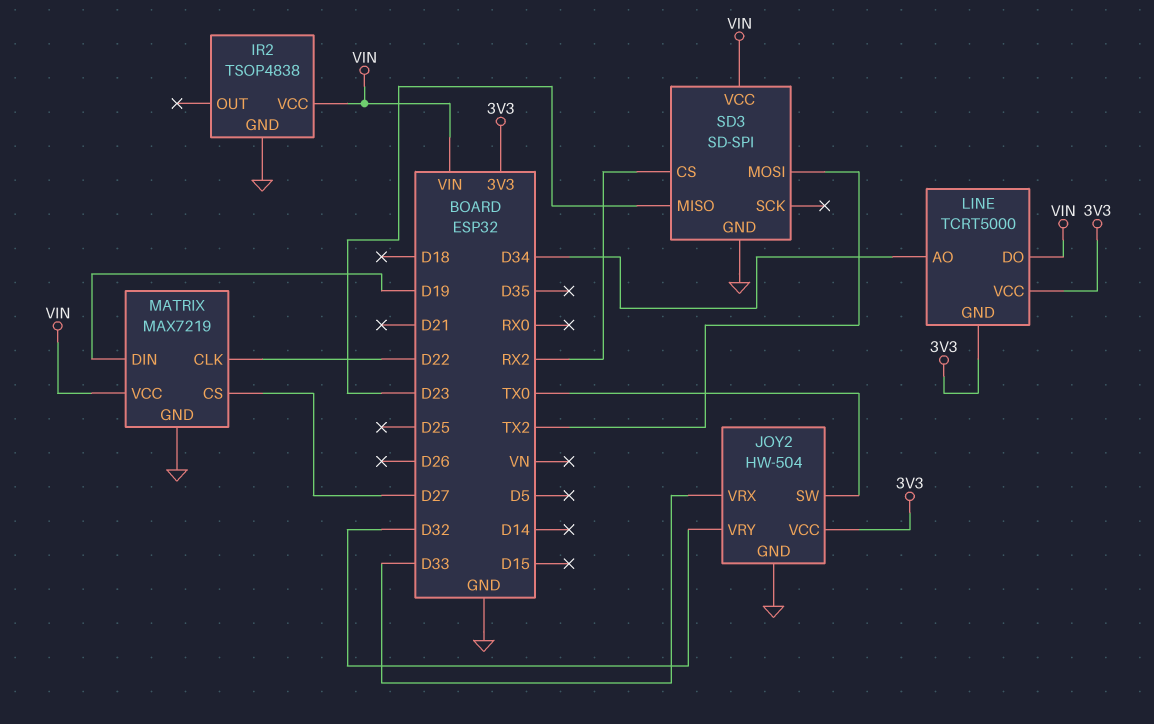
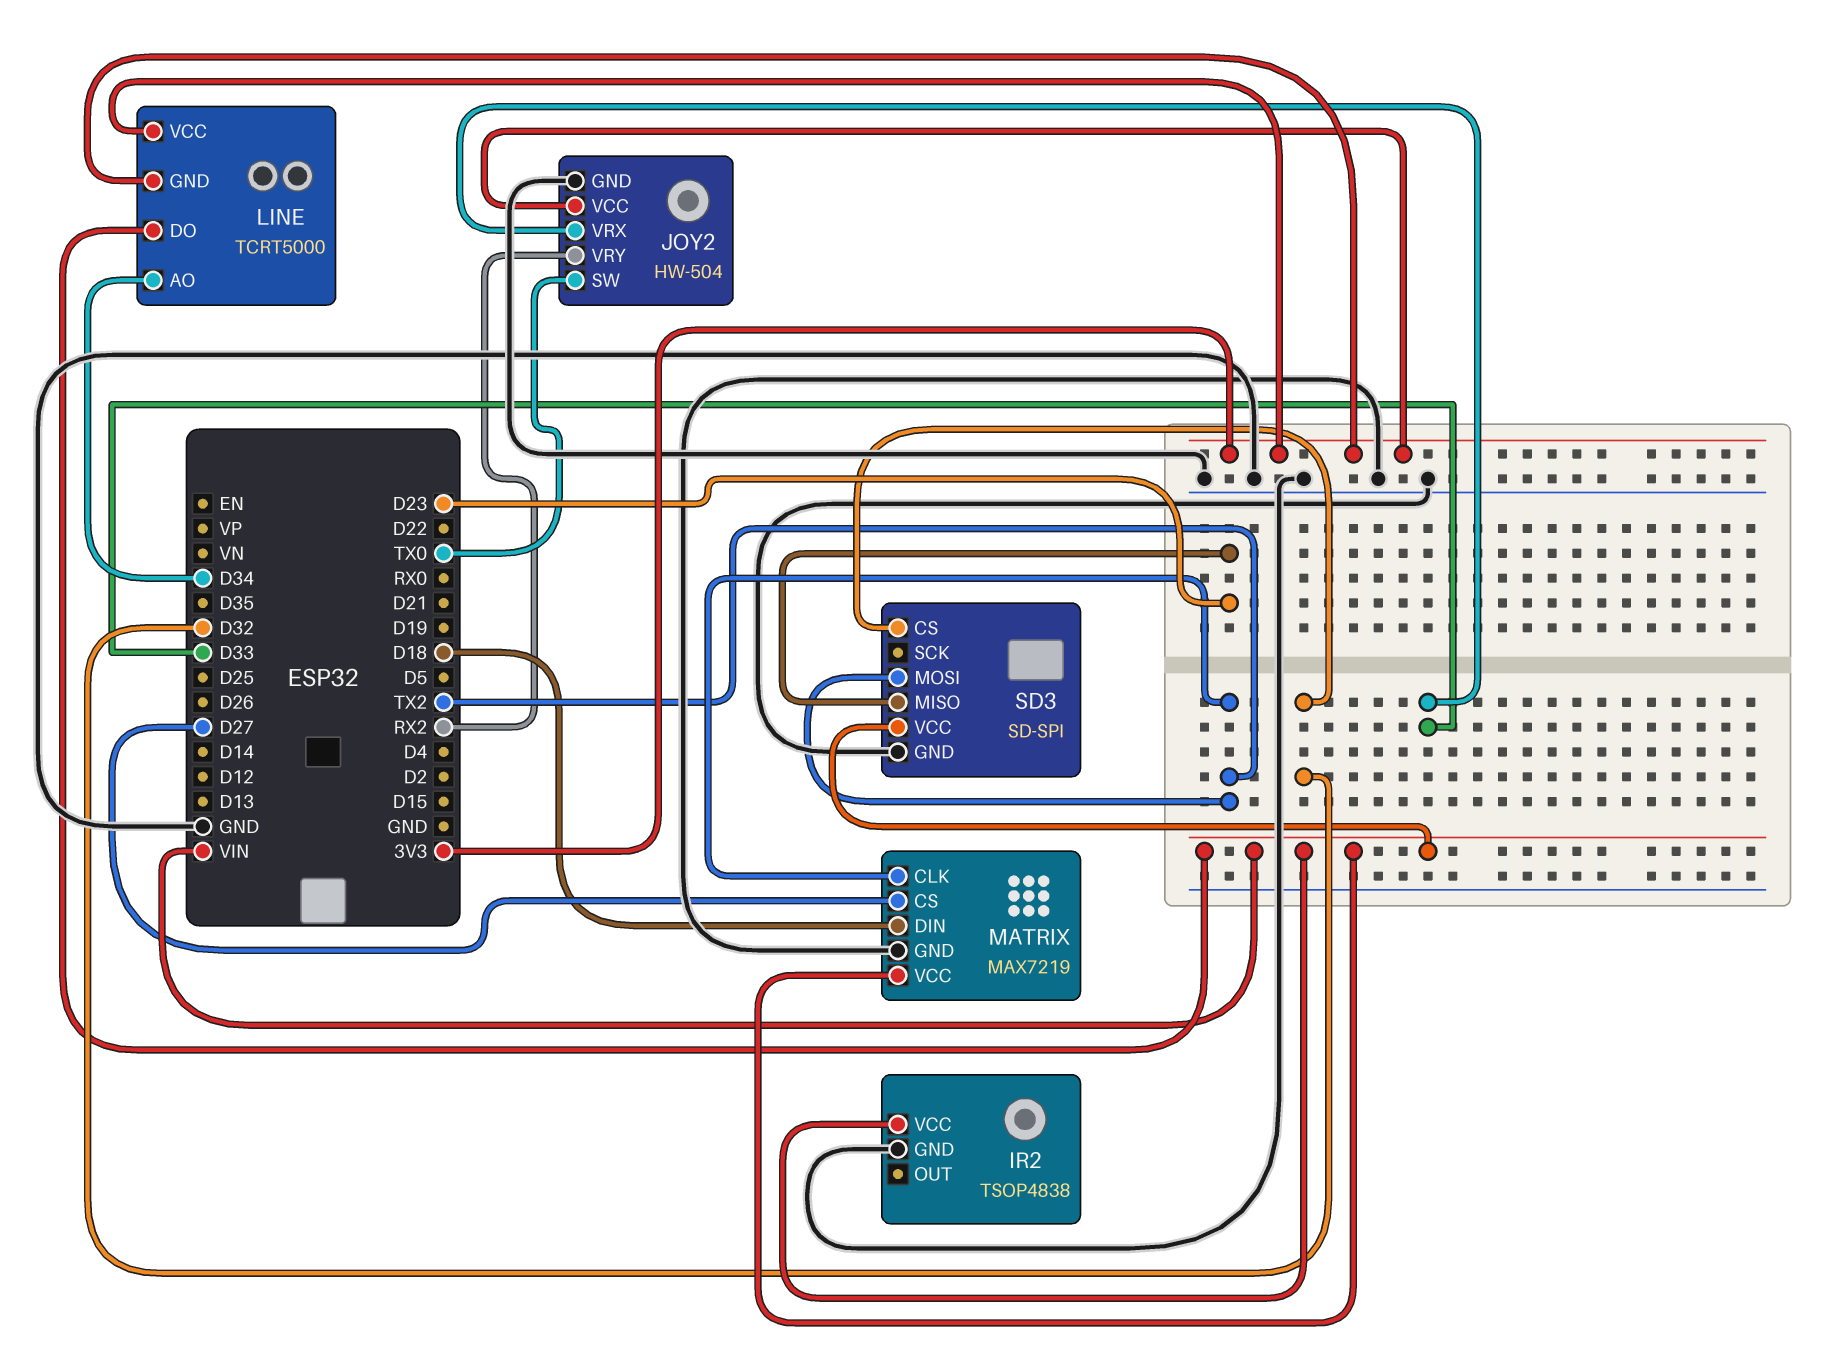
JOY2 pin VRY: D32 -> RX2
MATRIX pin CLK: D22 -> TX2
MATRIX pin DIN: D19 -> D18
SD3 pin CS: RX2 -> D32

